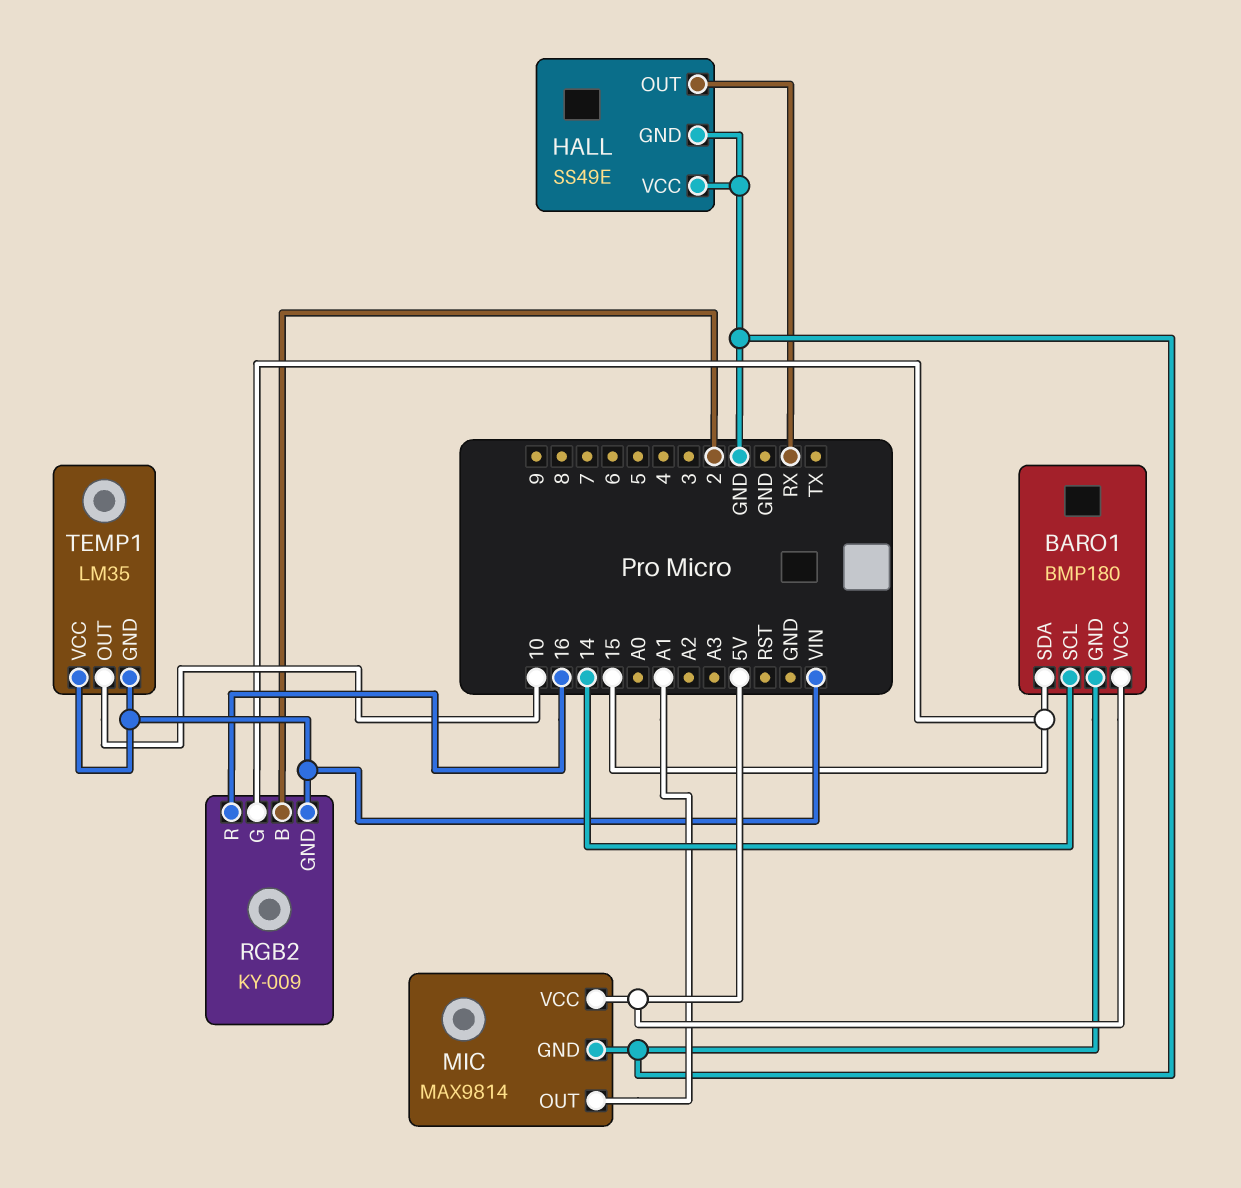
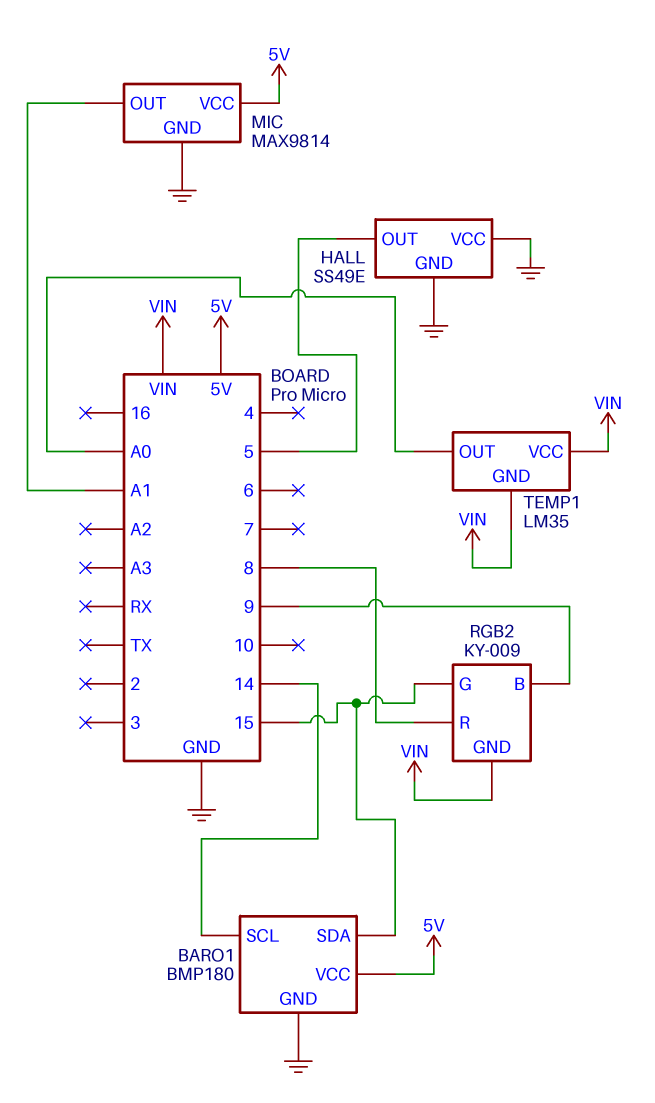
HALL pin OUT: RX -> 5
RGB2 pin B: 2 -> 9
RGB2 pin R: 16 -> 8
TEMP1 pin OUT: 10 -> A0

